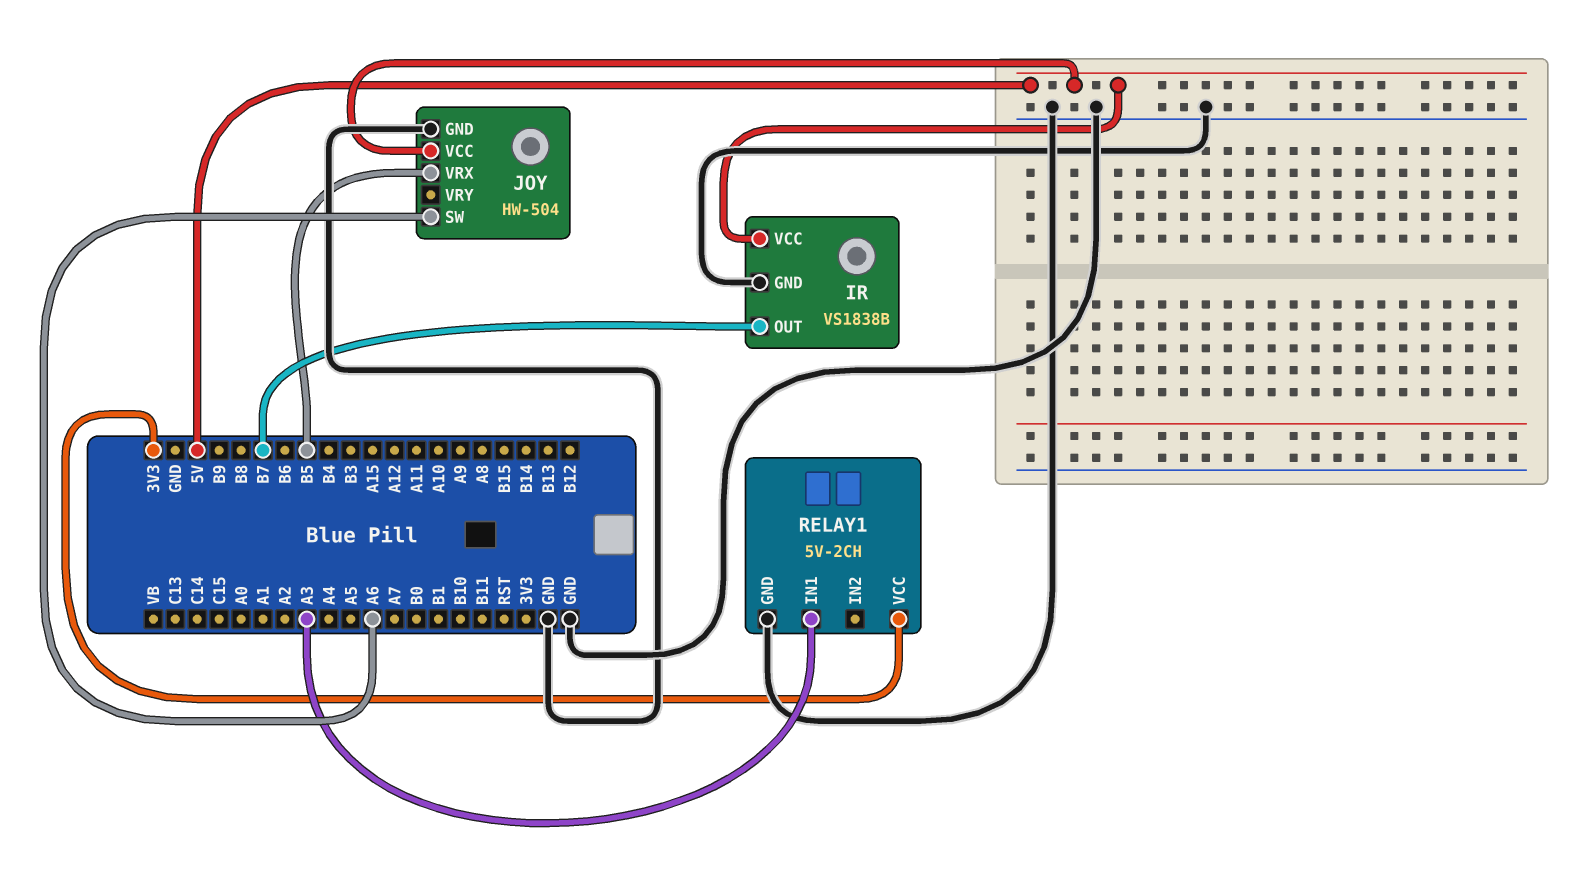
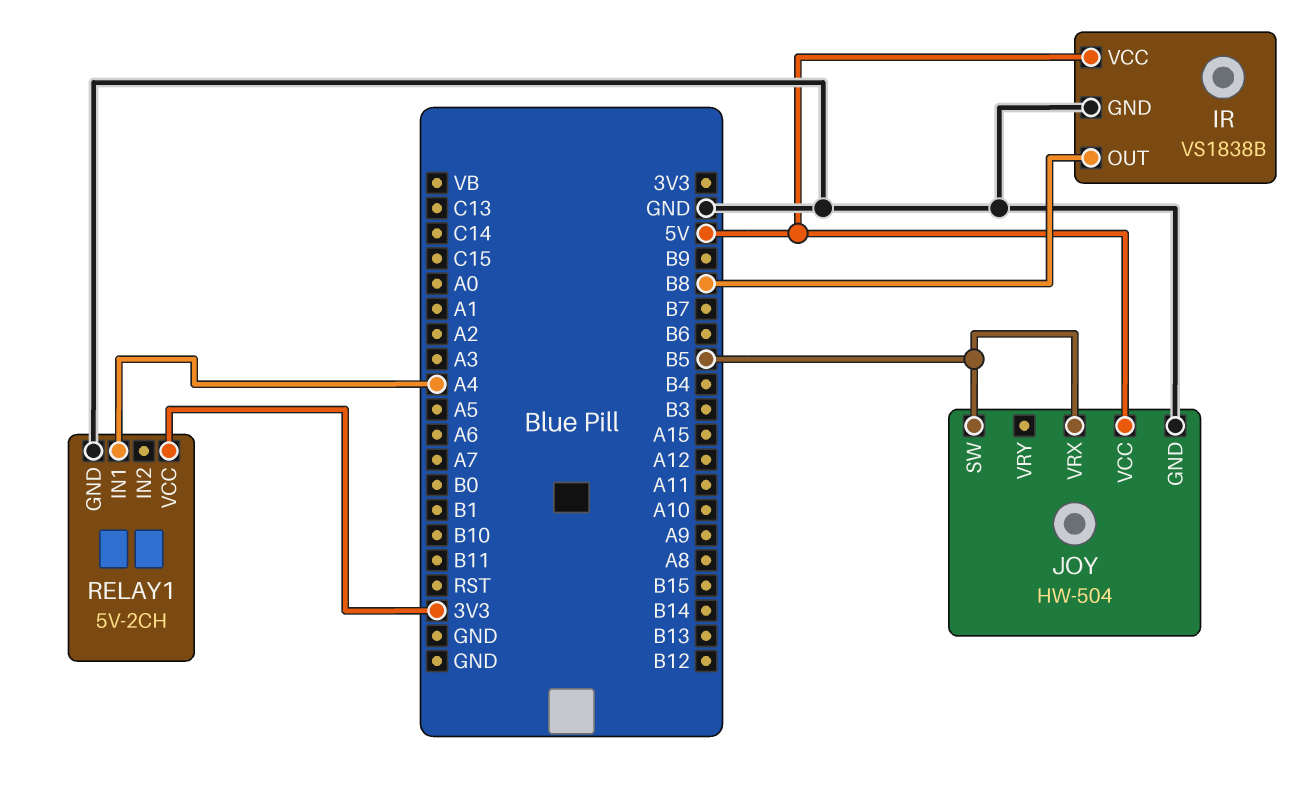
IR pin OUT: B7 -> B8
JOY pin SW: A6 -> B5
RELAY1 pin IN1: A3 -> A4

